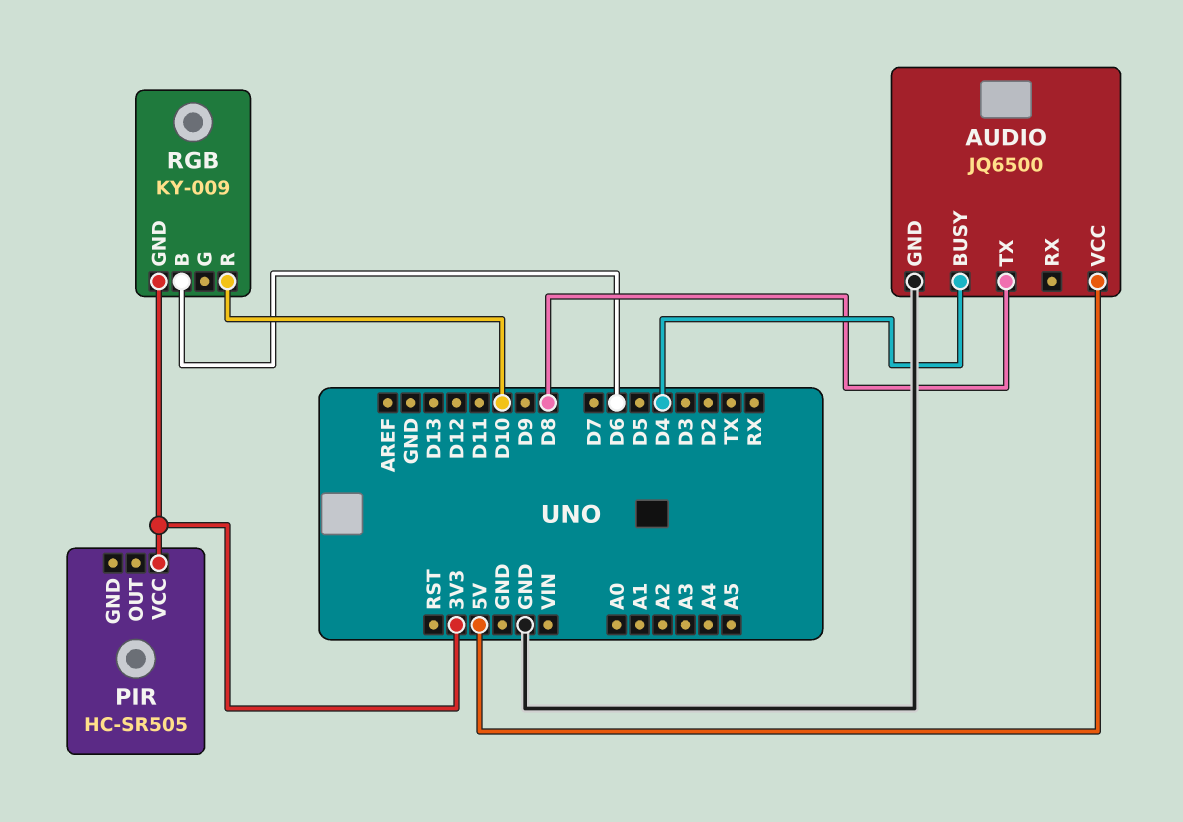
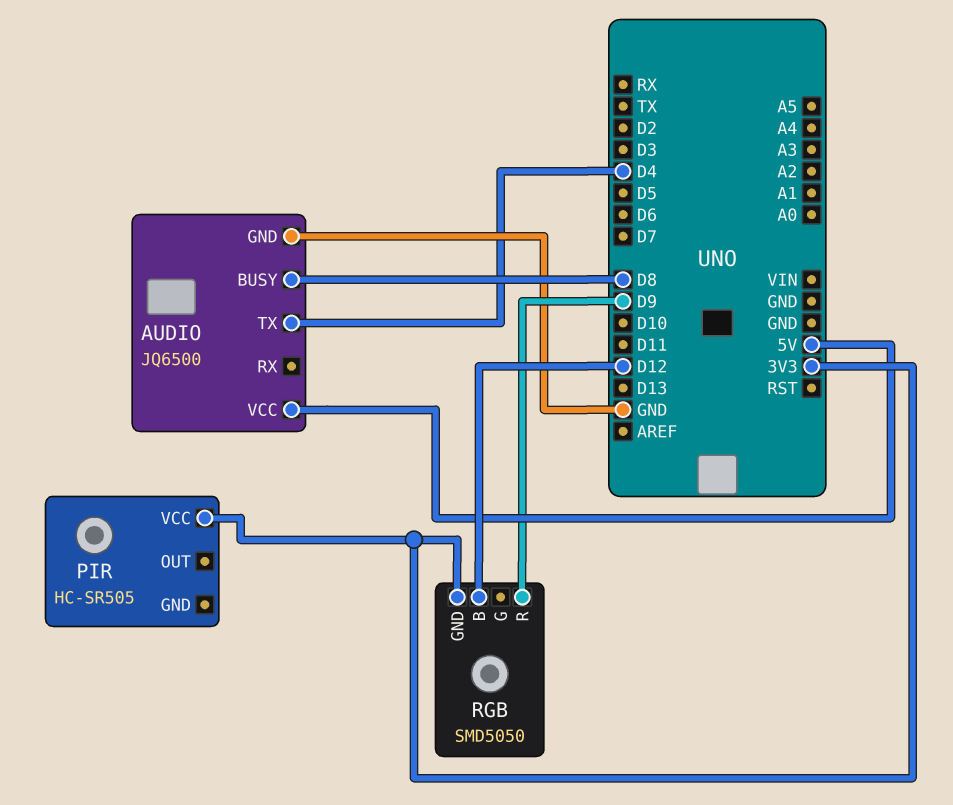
AUDIO pin BUSY: D4 -> D8
AUDIO pin TX: D8 -> D4
RGB: KY-009 -> SMD5050
RGB pin B: D6 -> D12
RGB pin R: D10 -> D9

